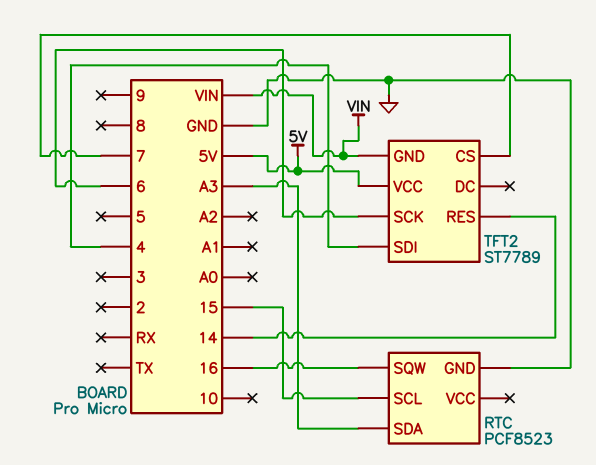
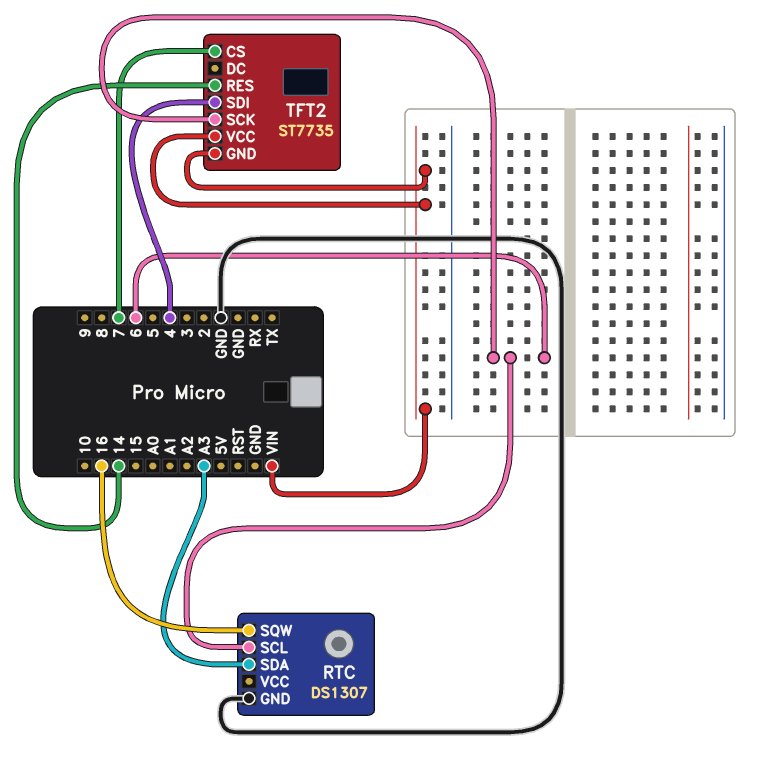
RTC: PCF8523 -> DS1307
RTC pin SCL: 15 -> 6
TFT2: ST7789 -> ST7735
TFT2 pin VCC: 5V -> VIN

